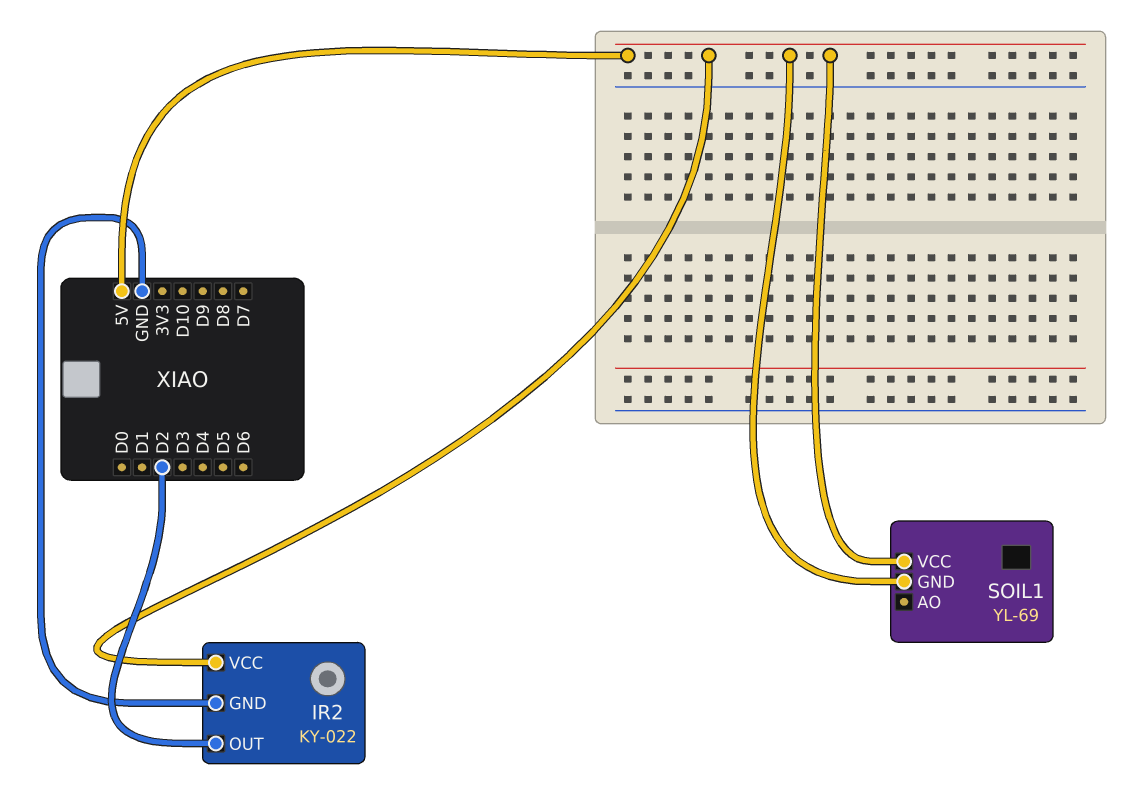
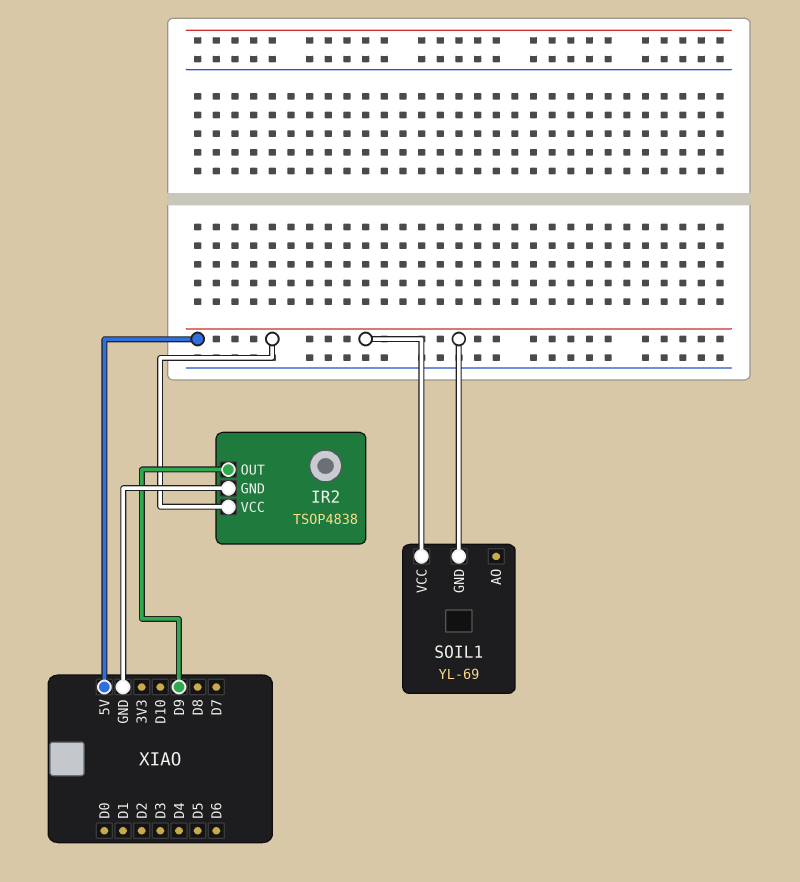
IR2: KY-022 -> TSOP4838
IR2 pin OUT: D2 -> D9

